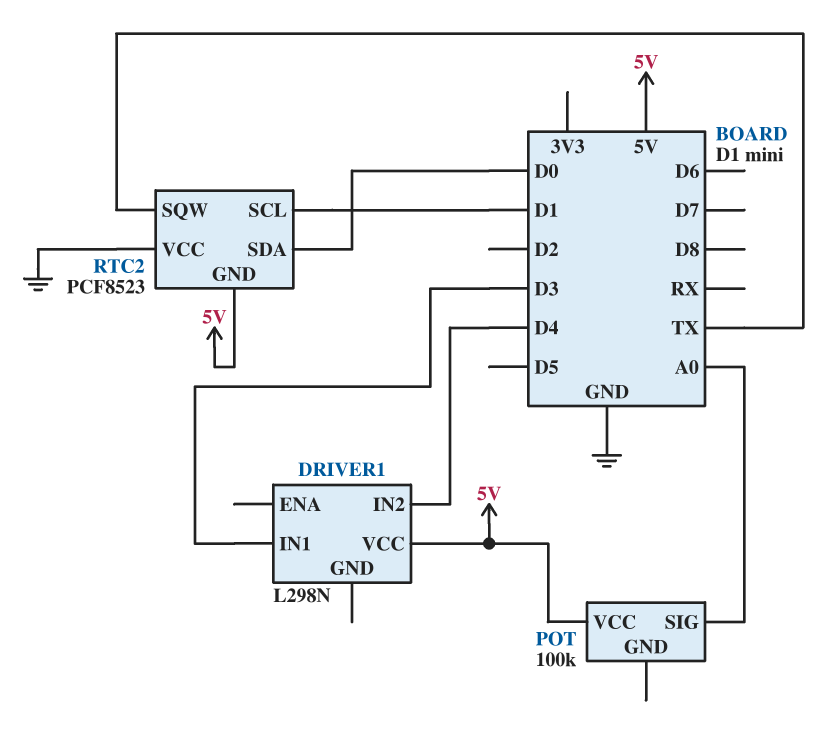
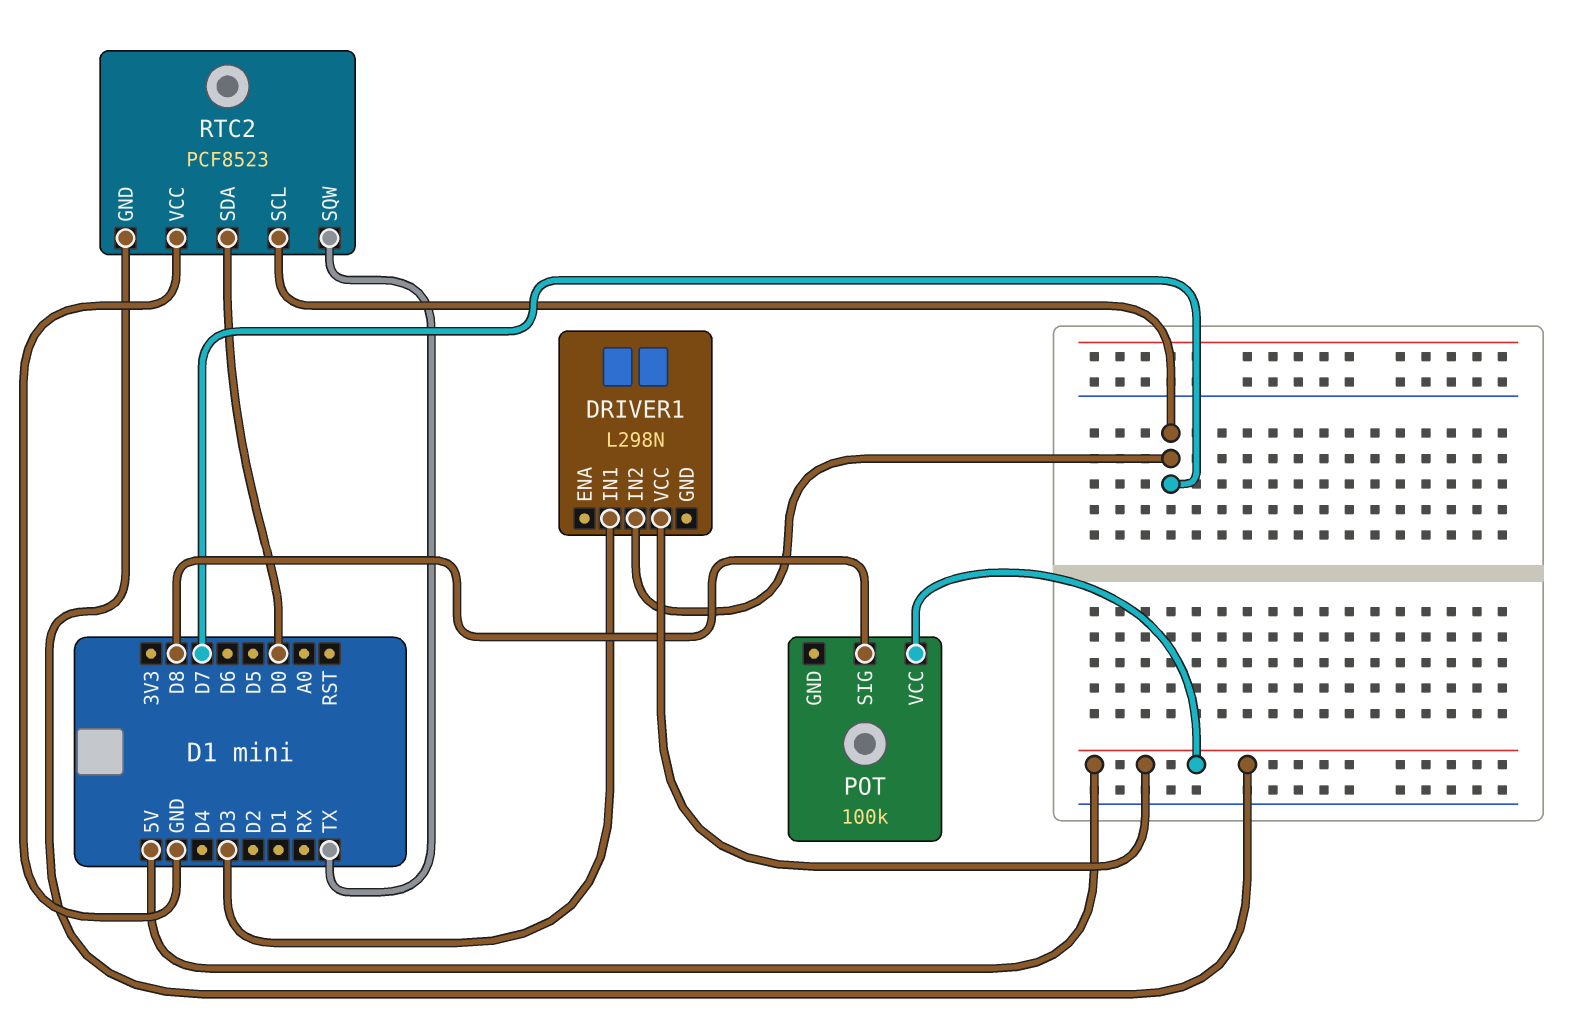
DRIVER1 pin IN2: D4 -> D7
POT pin SIG: A0 -> D8
RTC2 pin SCL: D1 -> D7

